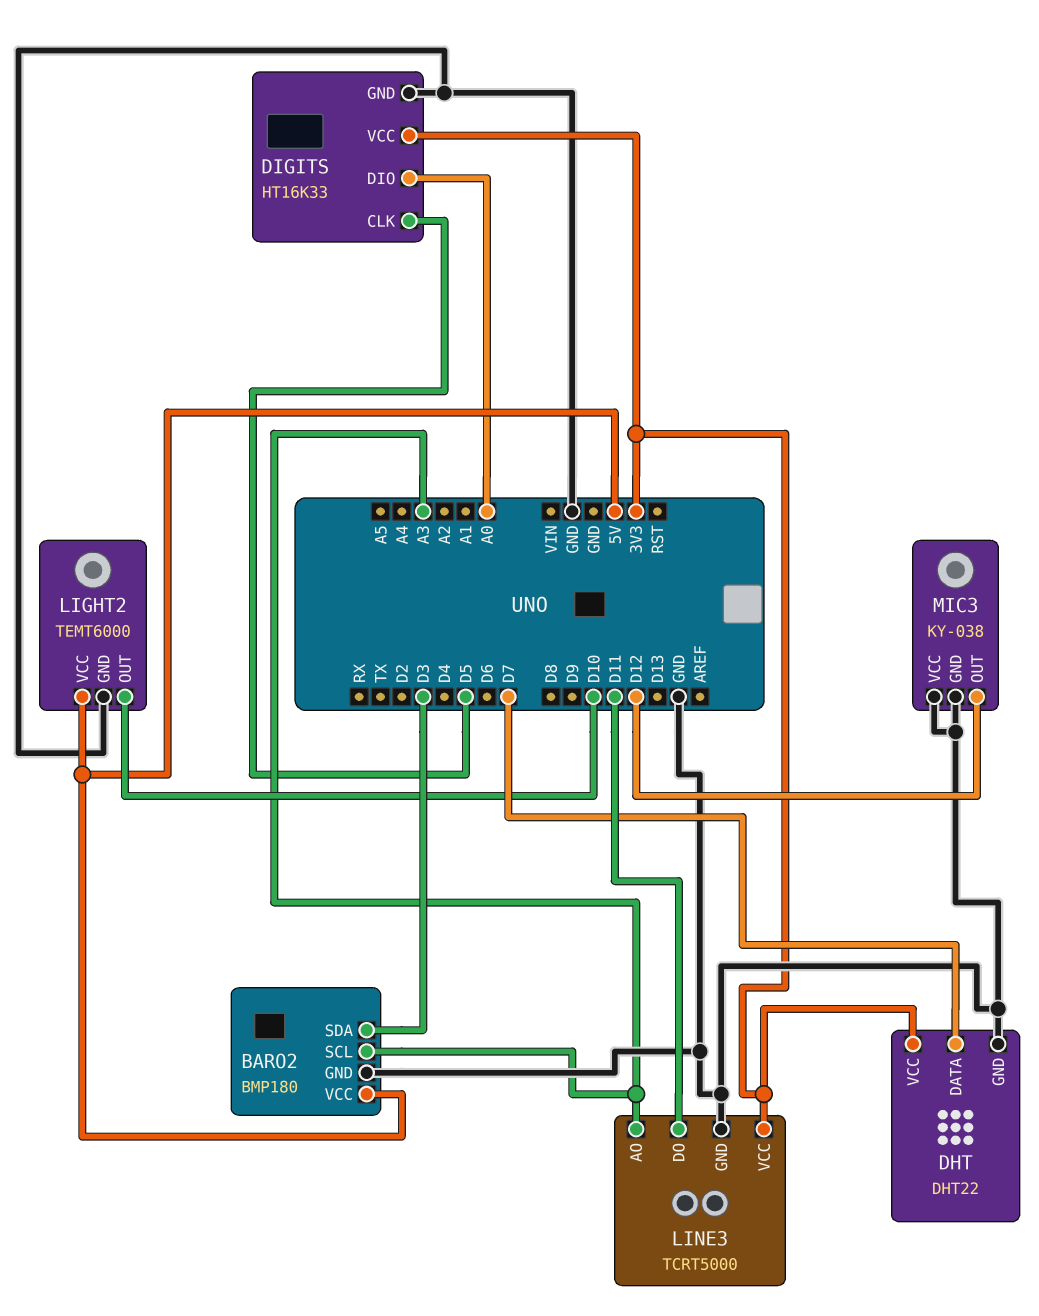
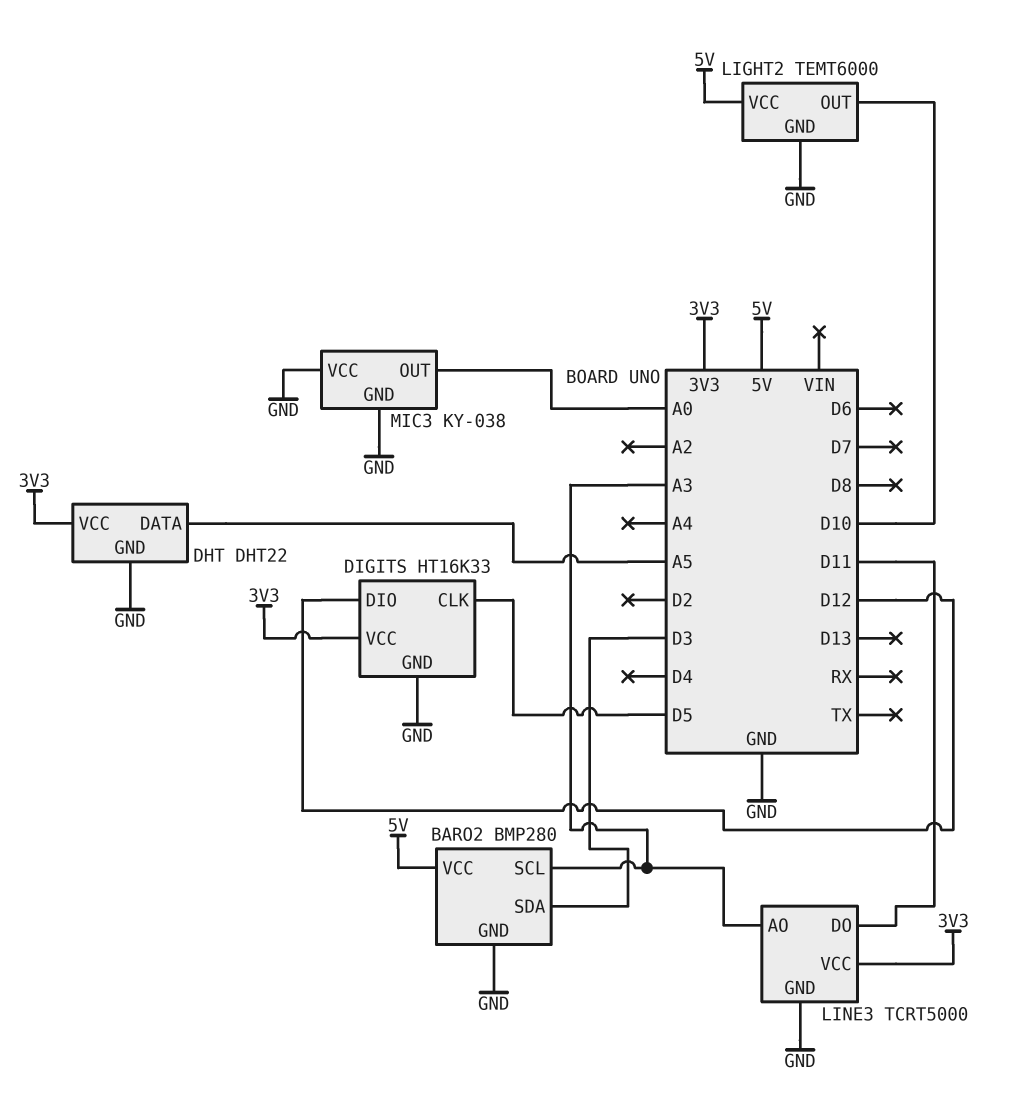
BARO2: BMP180 -> BMP280
DHT pin DATA: D7 -> A5
DIGITS pin DIO: A0 -> D12
MIC3 pin OUT: D12 -> A0

